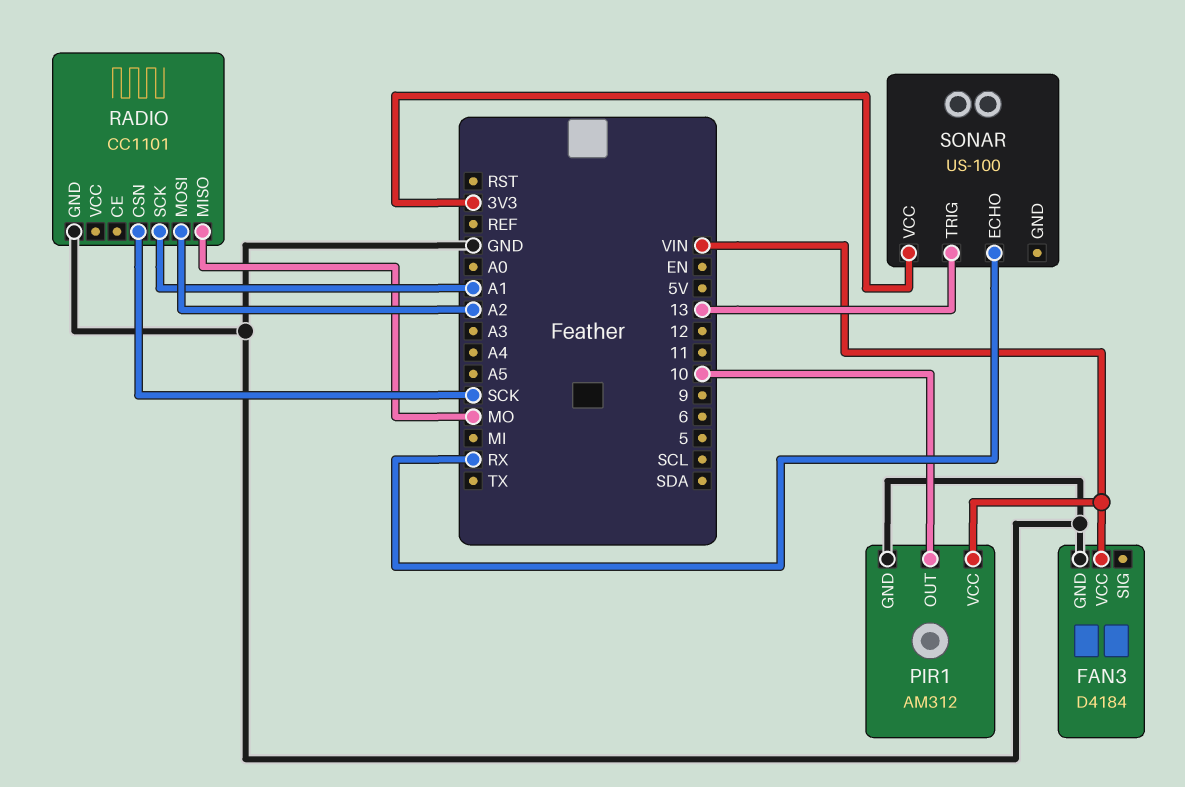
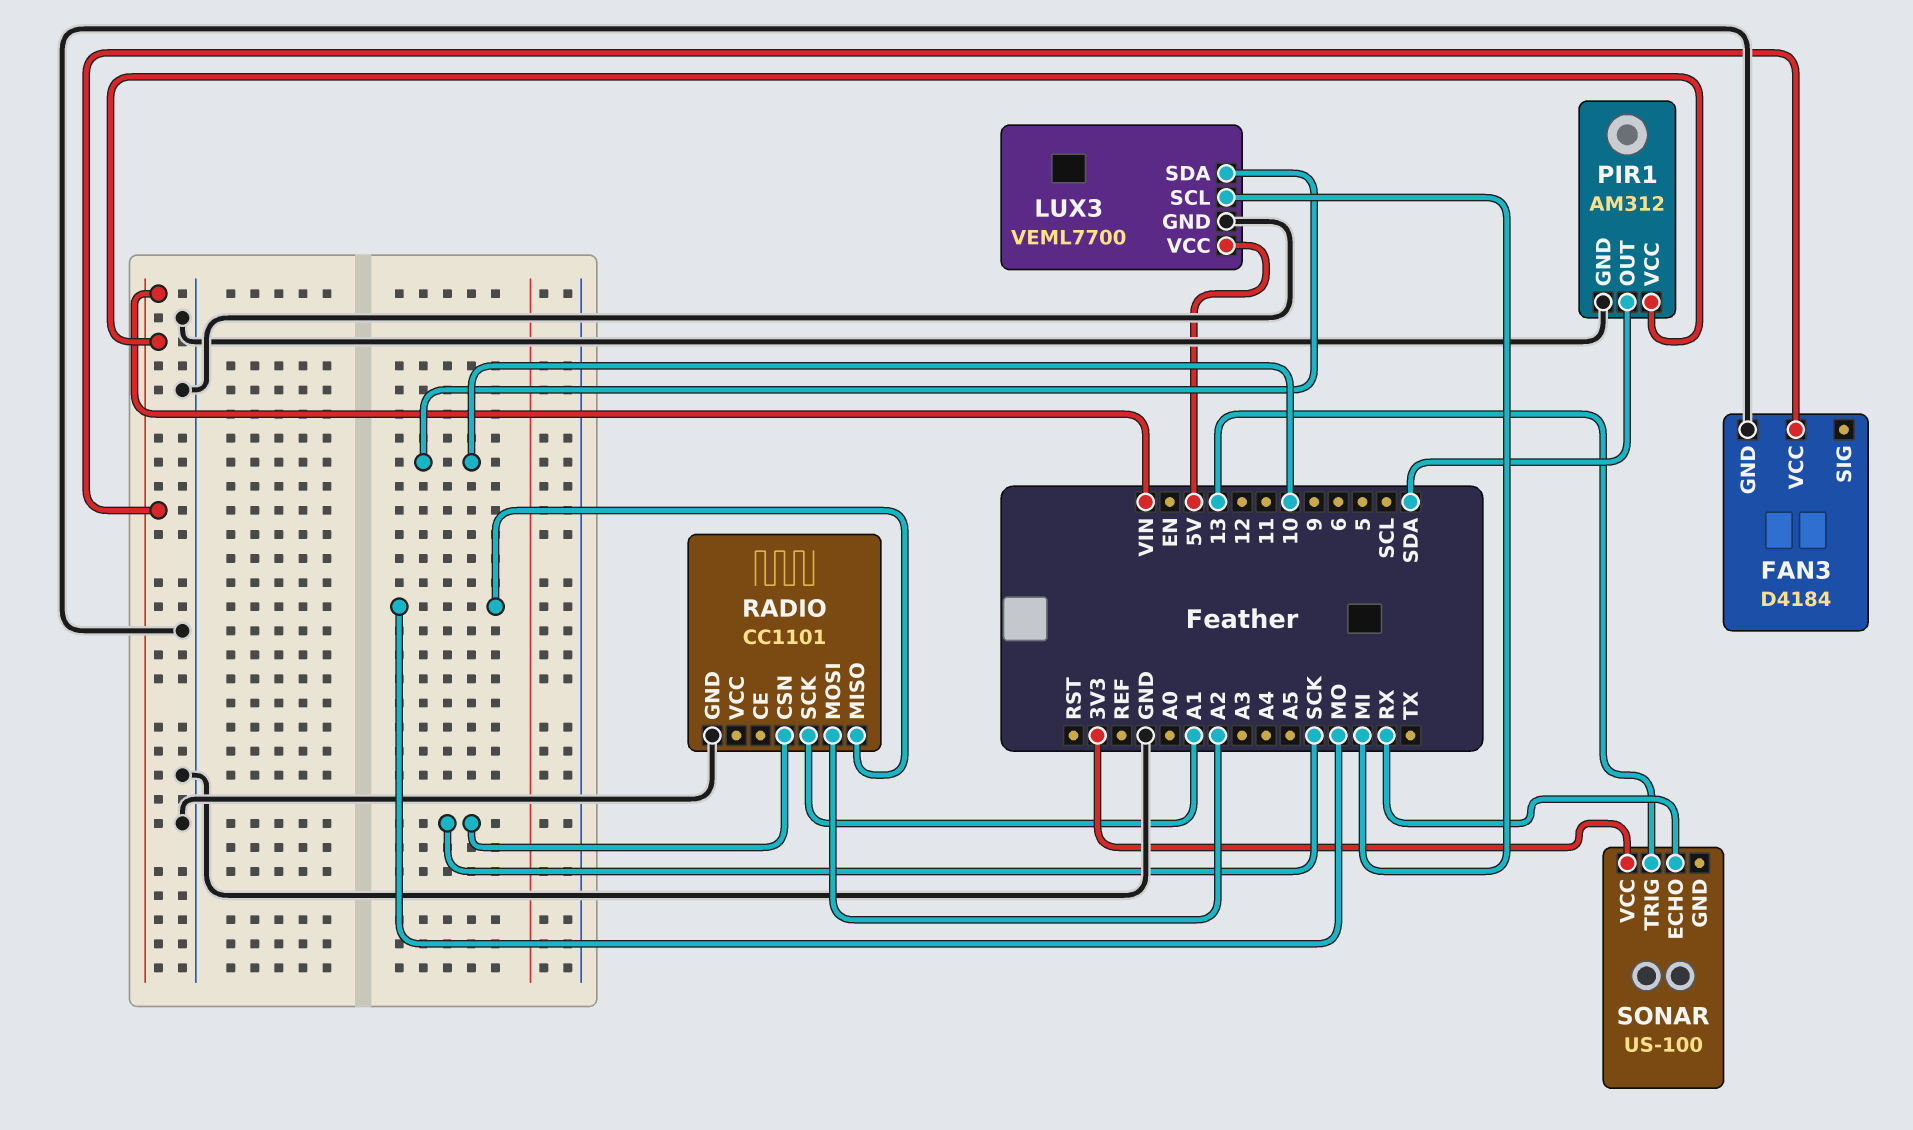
LUX3: none -> VEML7700
LUX3 pin GND: none -> GND
LUX3 pin SCL: none -> MI
LUX3 pin SDA: none -> 10
LUX3 pin VCC: none -> 5V
PIR1 pin OUT: 10 -> SDA

